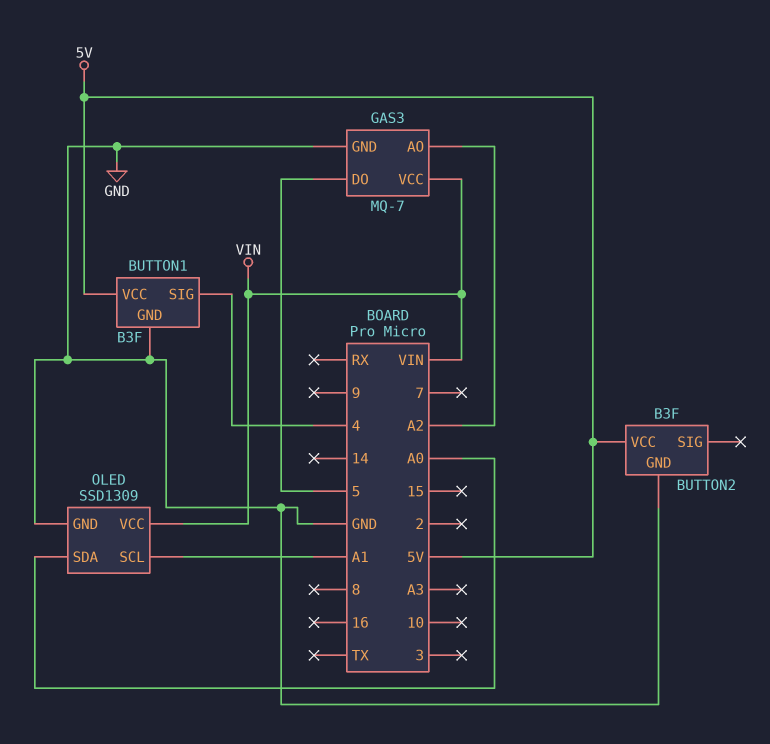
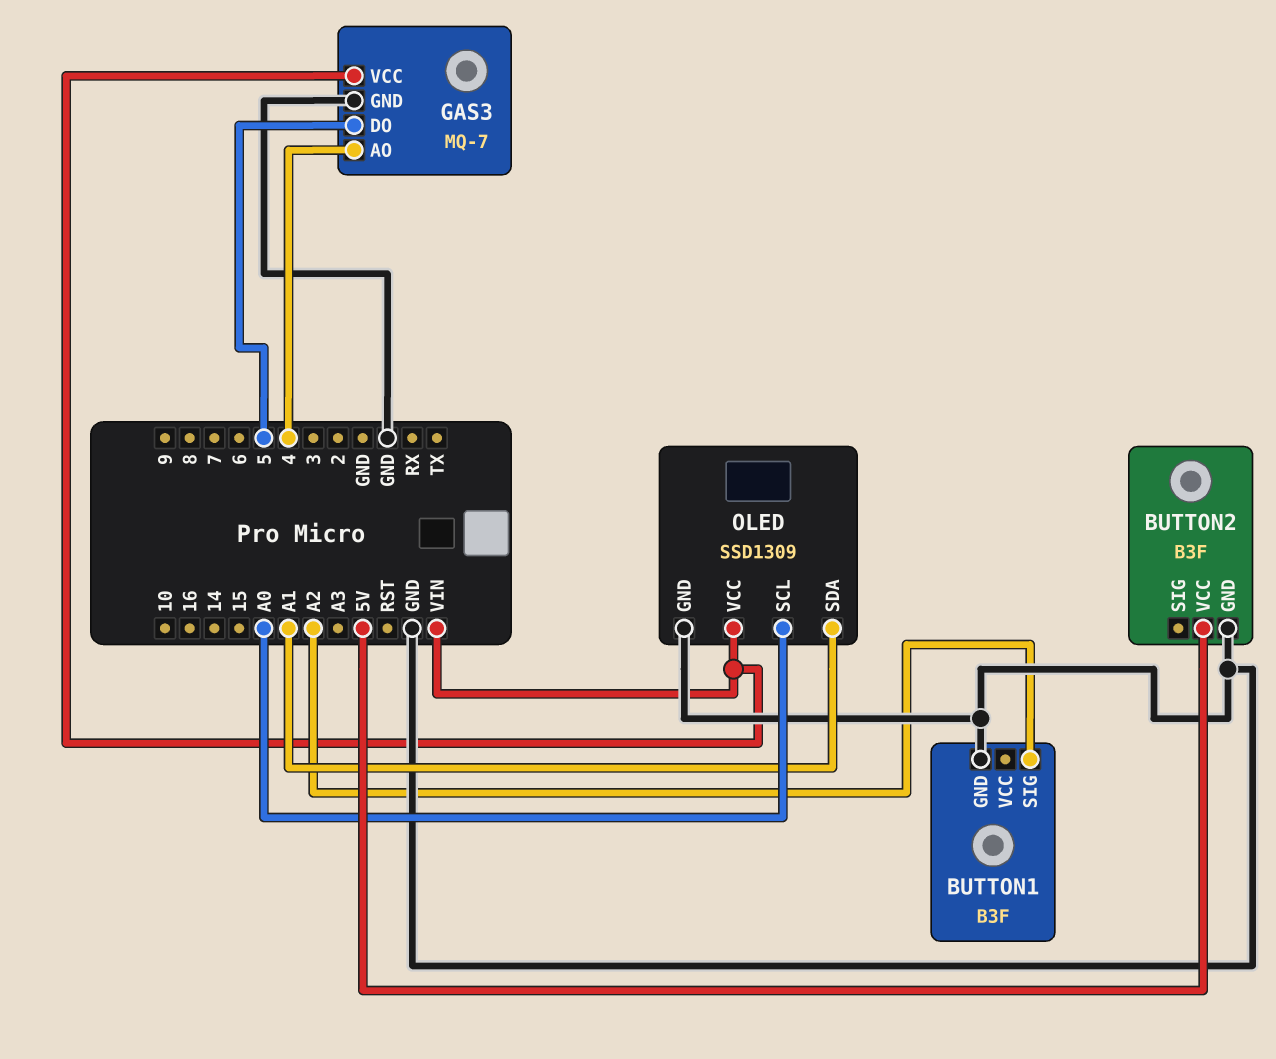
BUTTON1 pin SIG: 4 -> A2
BUTTON1 pin VCC: 5V -> none
GAS3 pin AO: A2 -> 4
OLED pin SCL: A1 -> A0
OLED pin SDA: A0 -> A1

